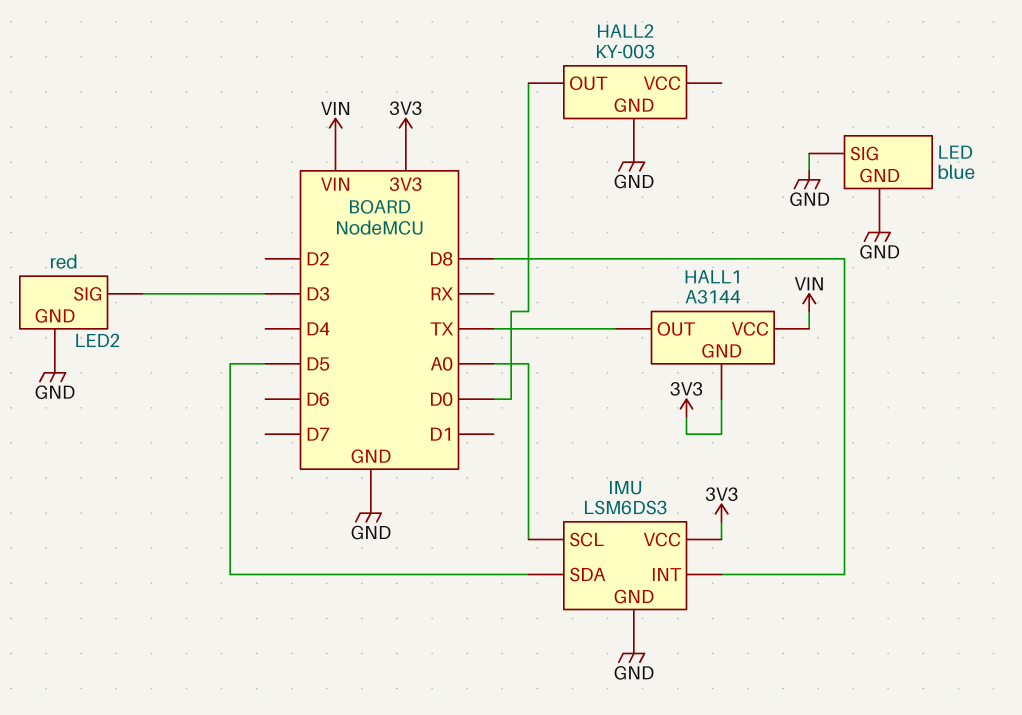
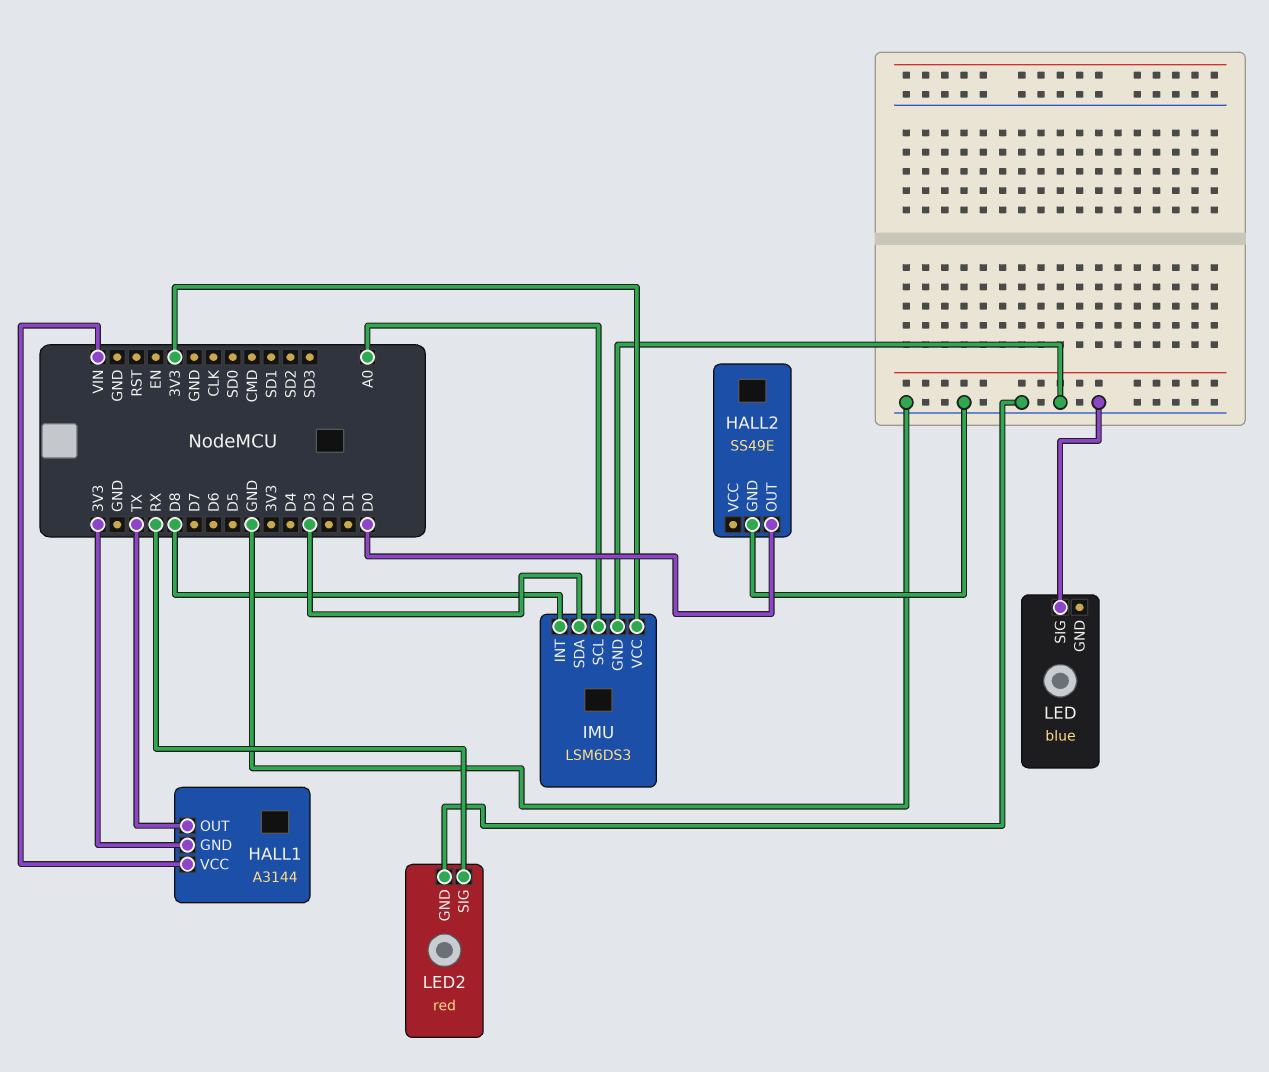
HALL2: KY-003 -> SS49E
IMU pin SDA: D5 -> D3
LED pin GND: GND -> none
LED2 pin SIG: D3 -> RX

